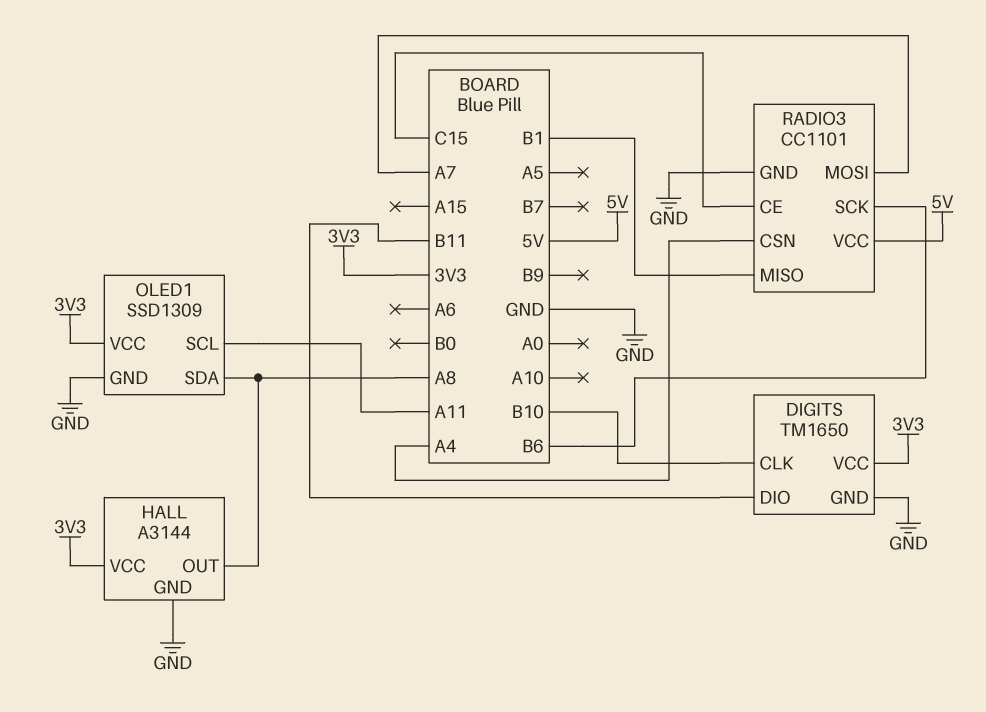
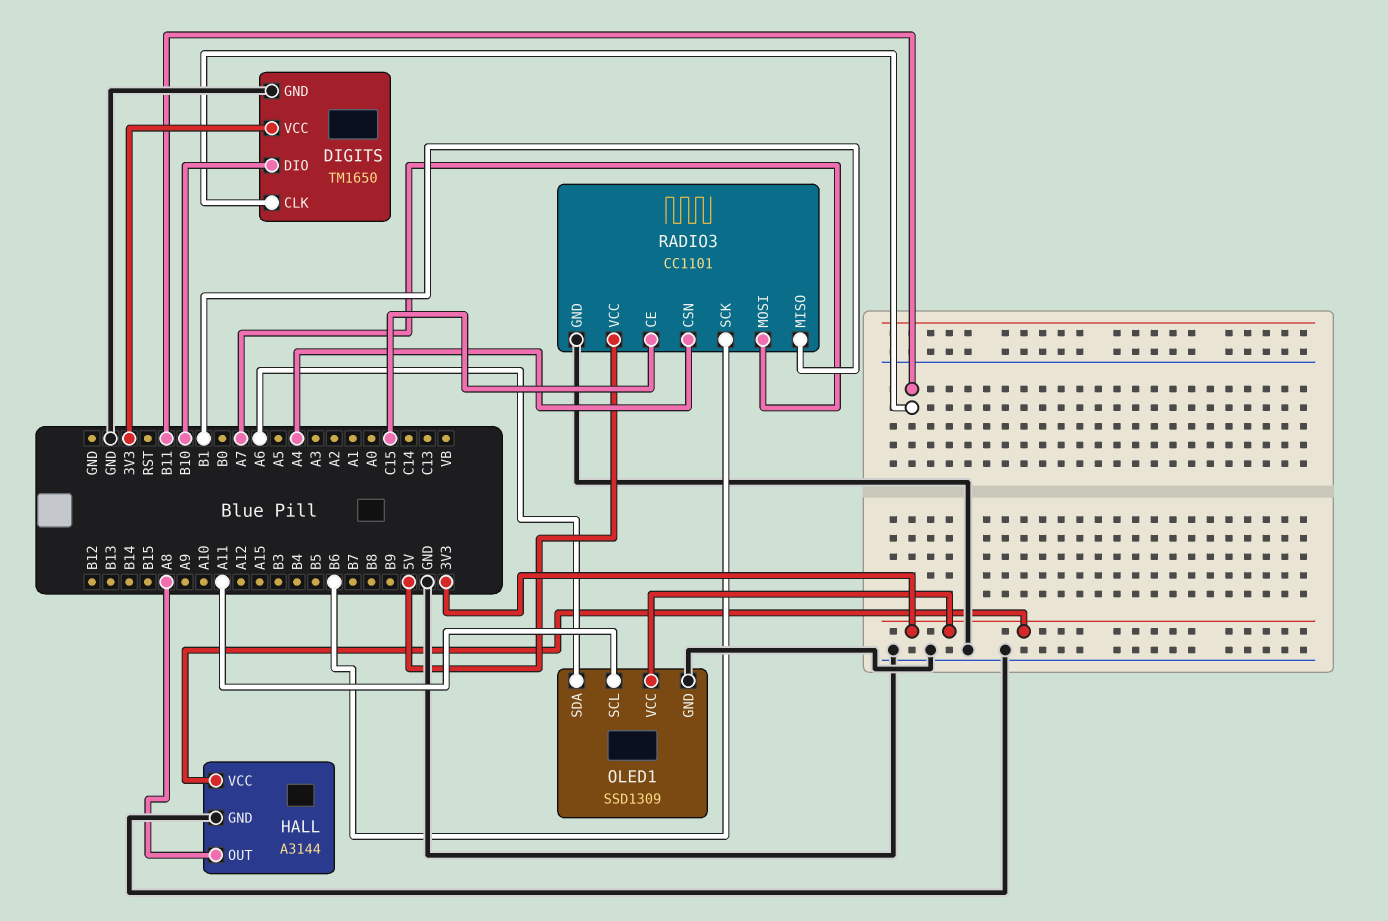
DIGITS pin CLK: B10 -> B11
DIGITS pin DIO: B11 -> B10
OLED1 pin SDA: A8 -> A6

